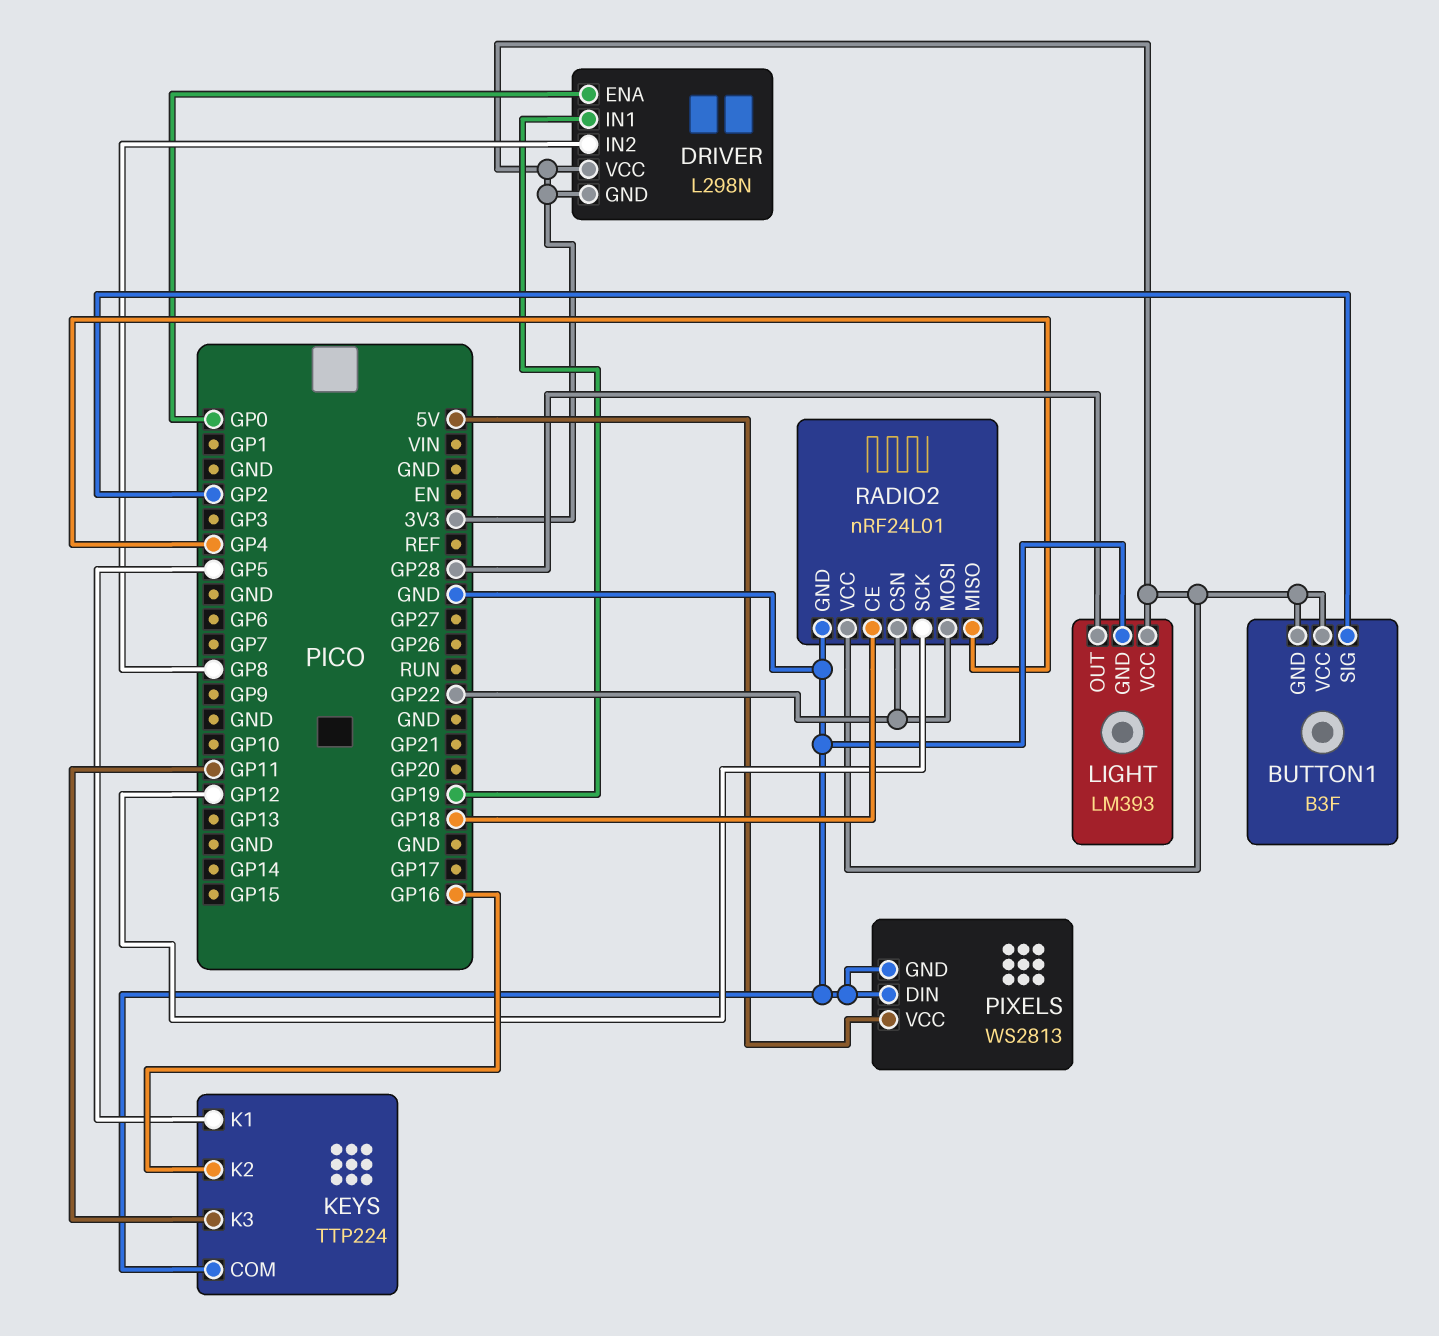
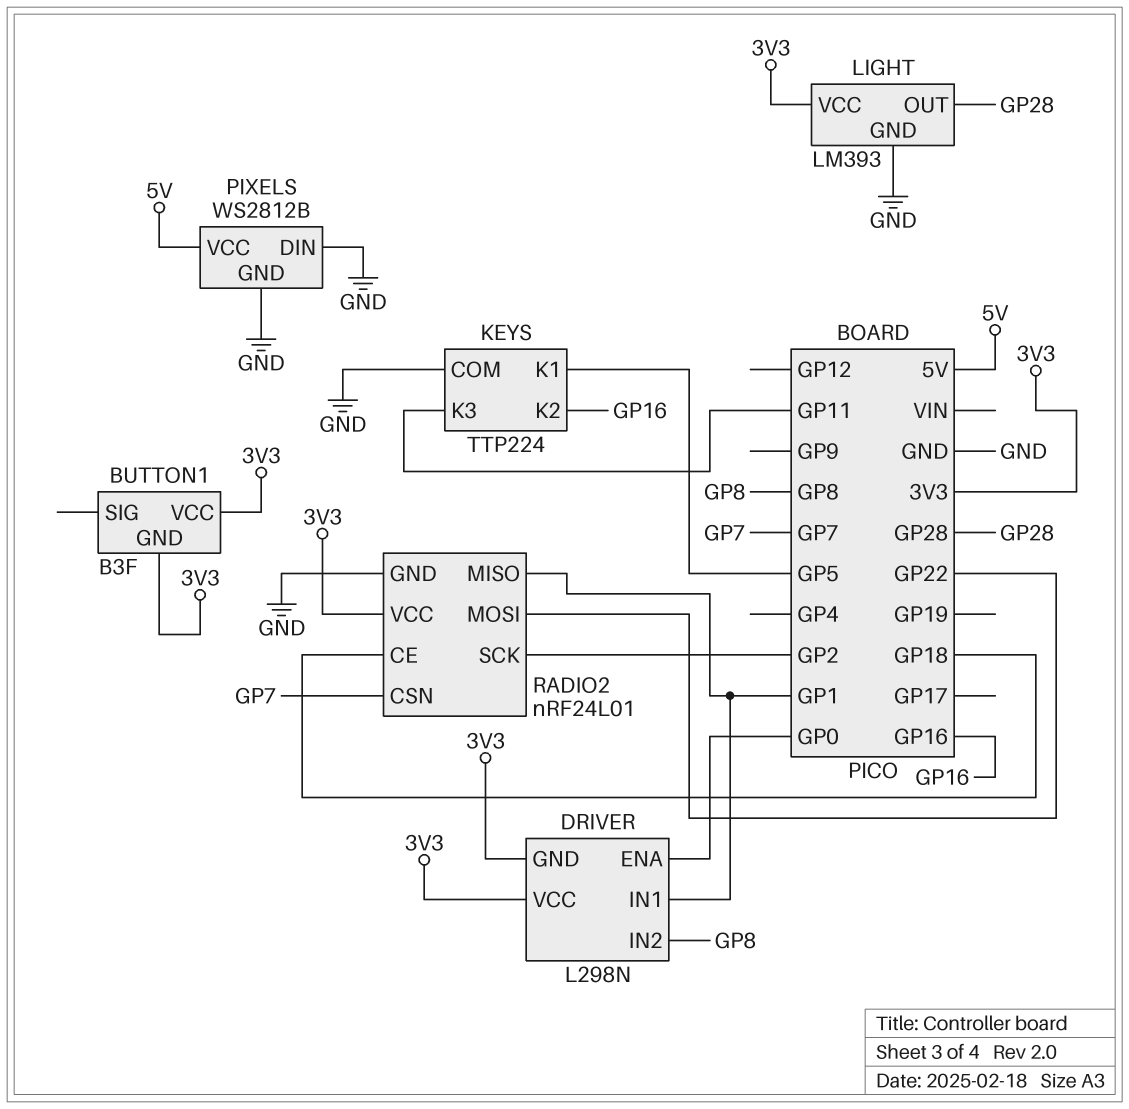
BUTTON1 pin SIG: GP2 -> none
DRIVER pin IN1: GP19 -> GP1
PIXELS: WS2813 -> WS2812B
RADIO2 pin CSN: GP22 -> GP7
RADIO2 pin MISO: GP4 -> GP1
RADIO2 pin SCK: GP12 -> GP2

